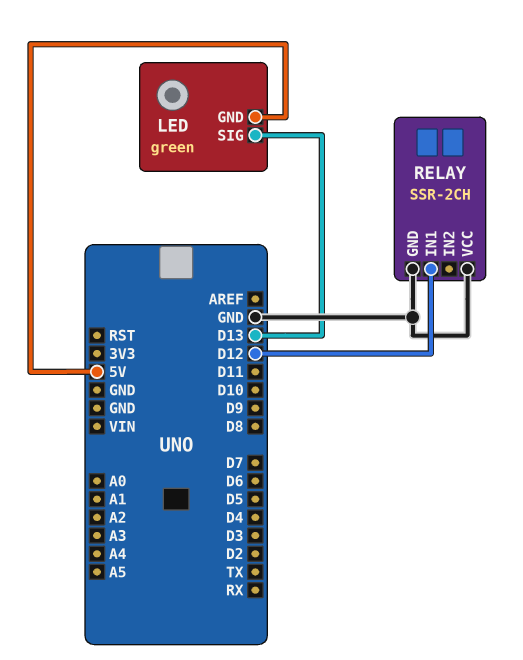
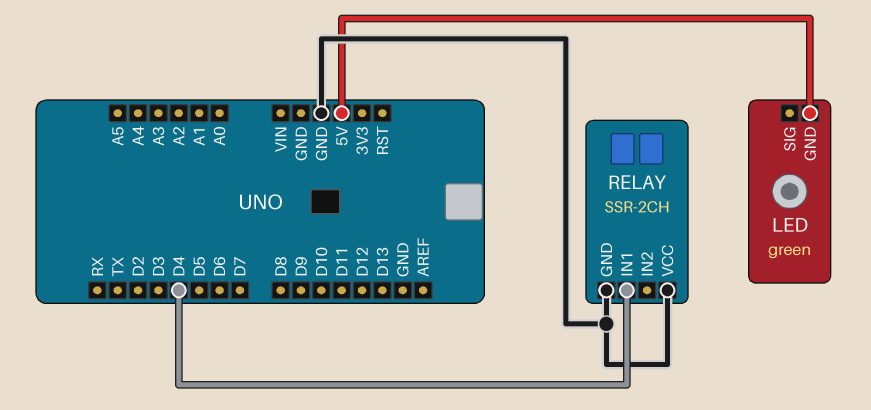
LED pin SIG: D13 -> none
RELAY pin IN1: D12 -> D4

